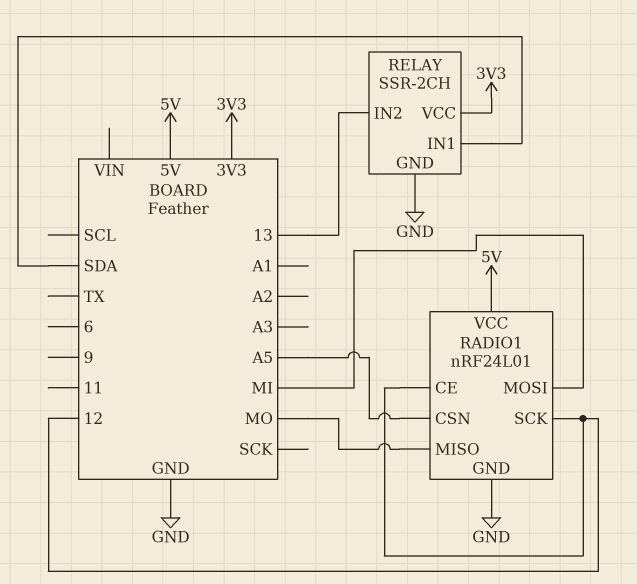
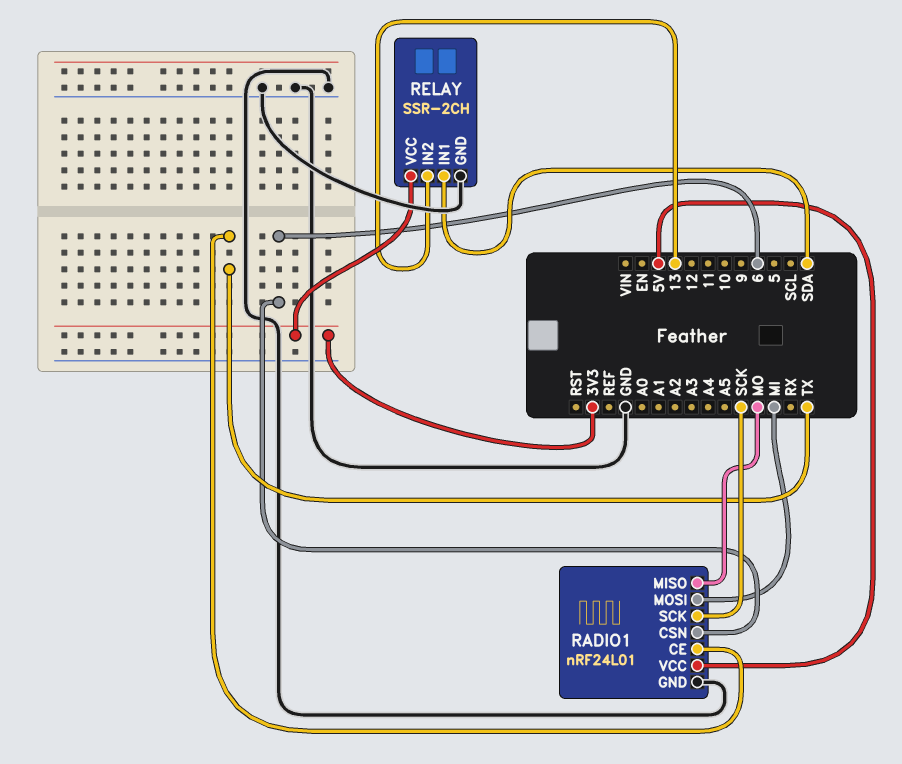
RADIO1 pin CE: 12 -> TX
RADIO1 pin CSN: A5 -> 6
RADIO1 pin SCK: 12 -> SCK

